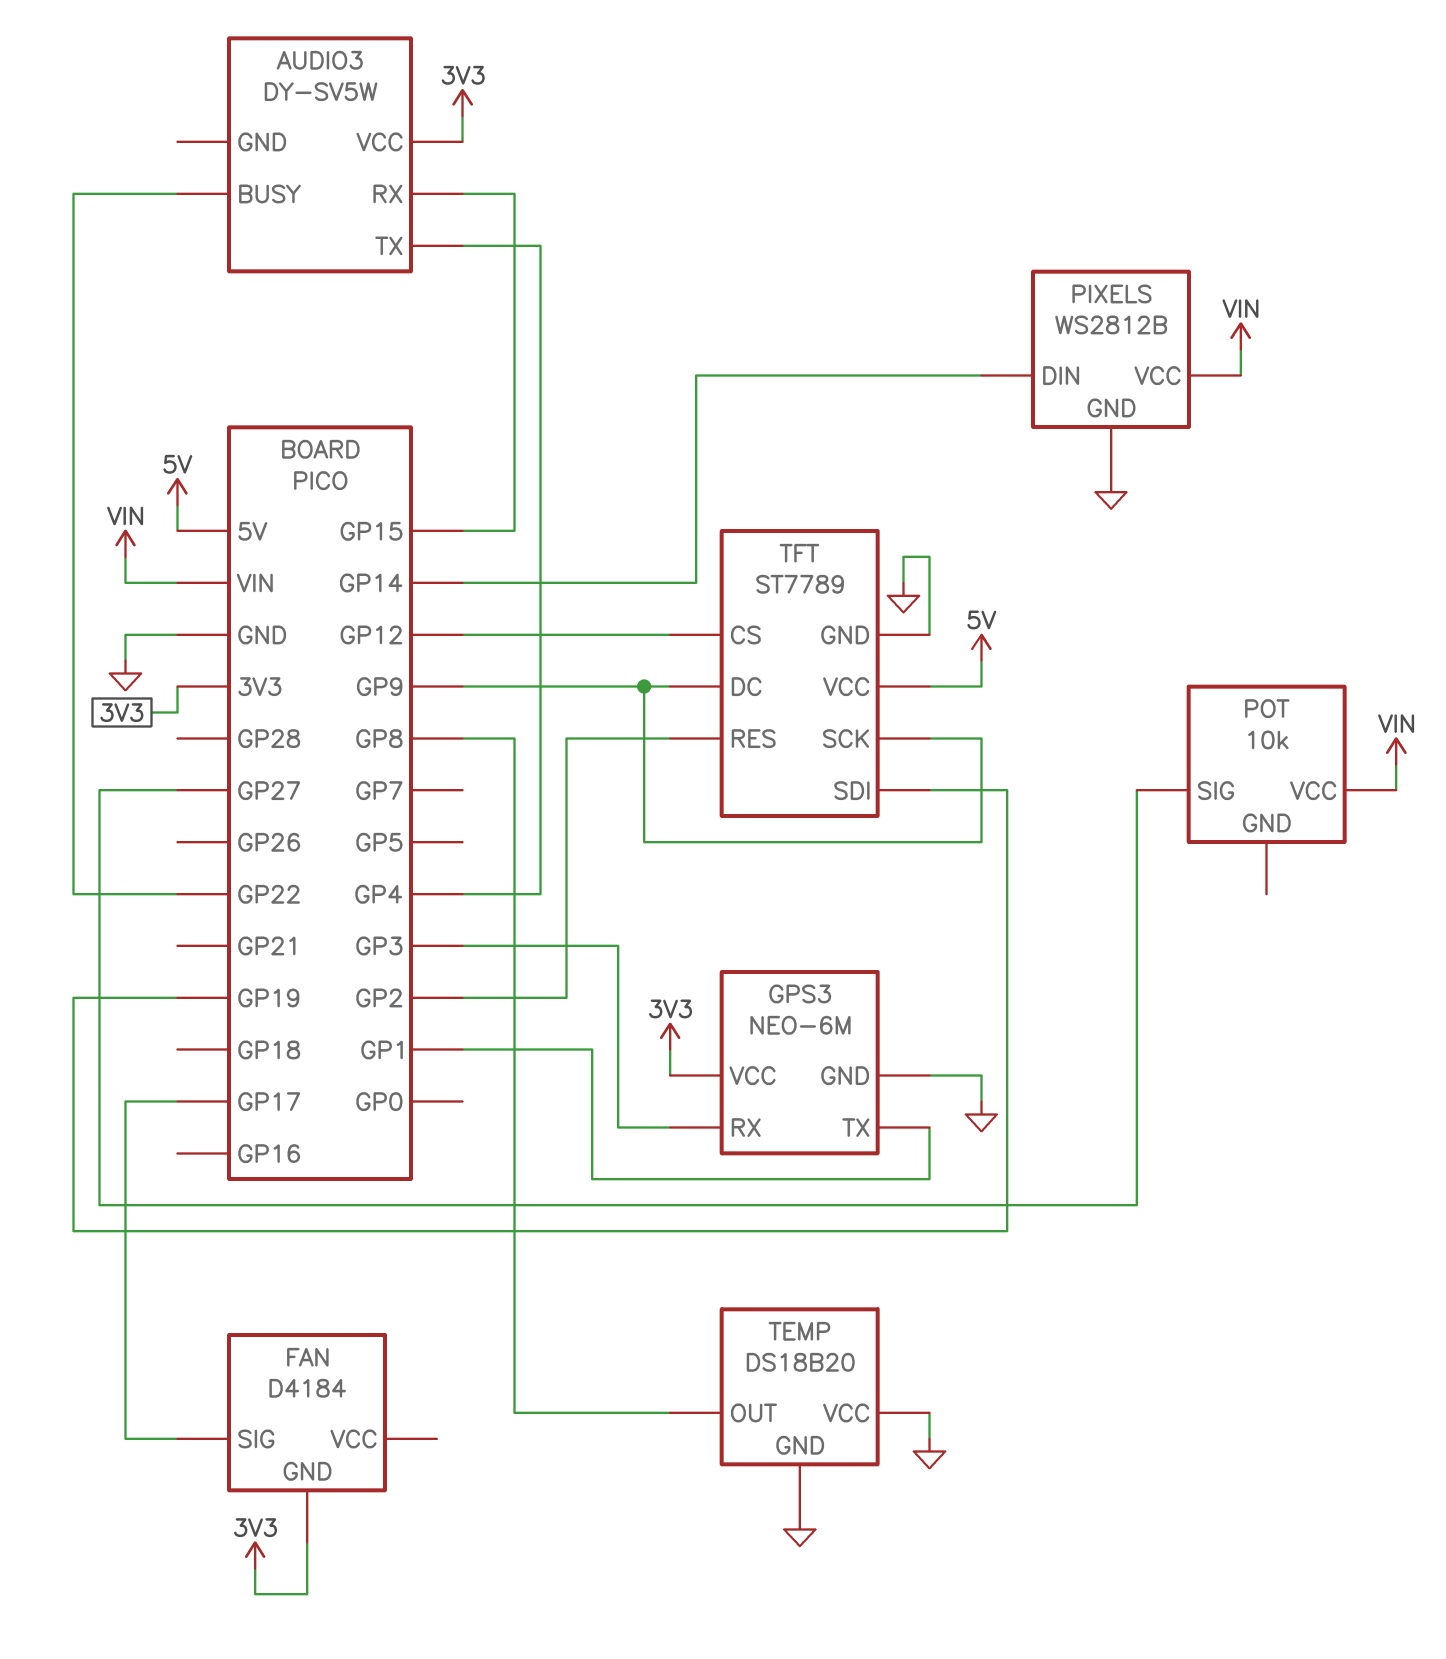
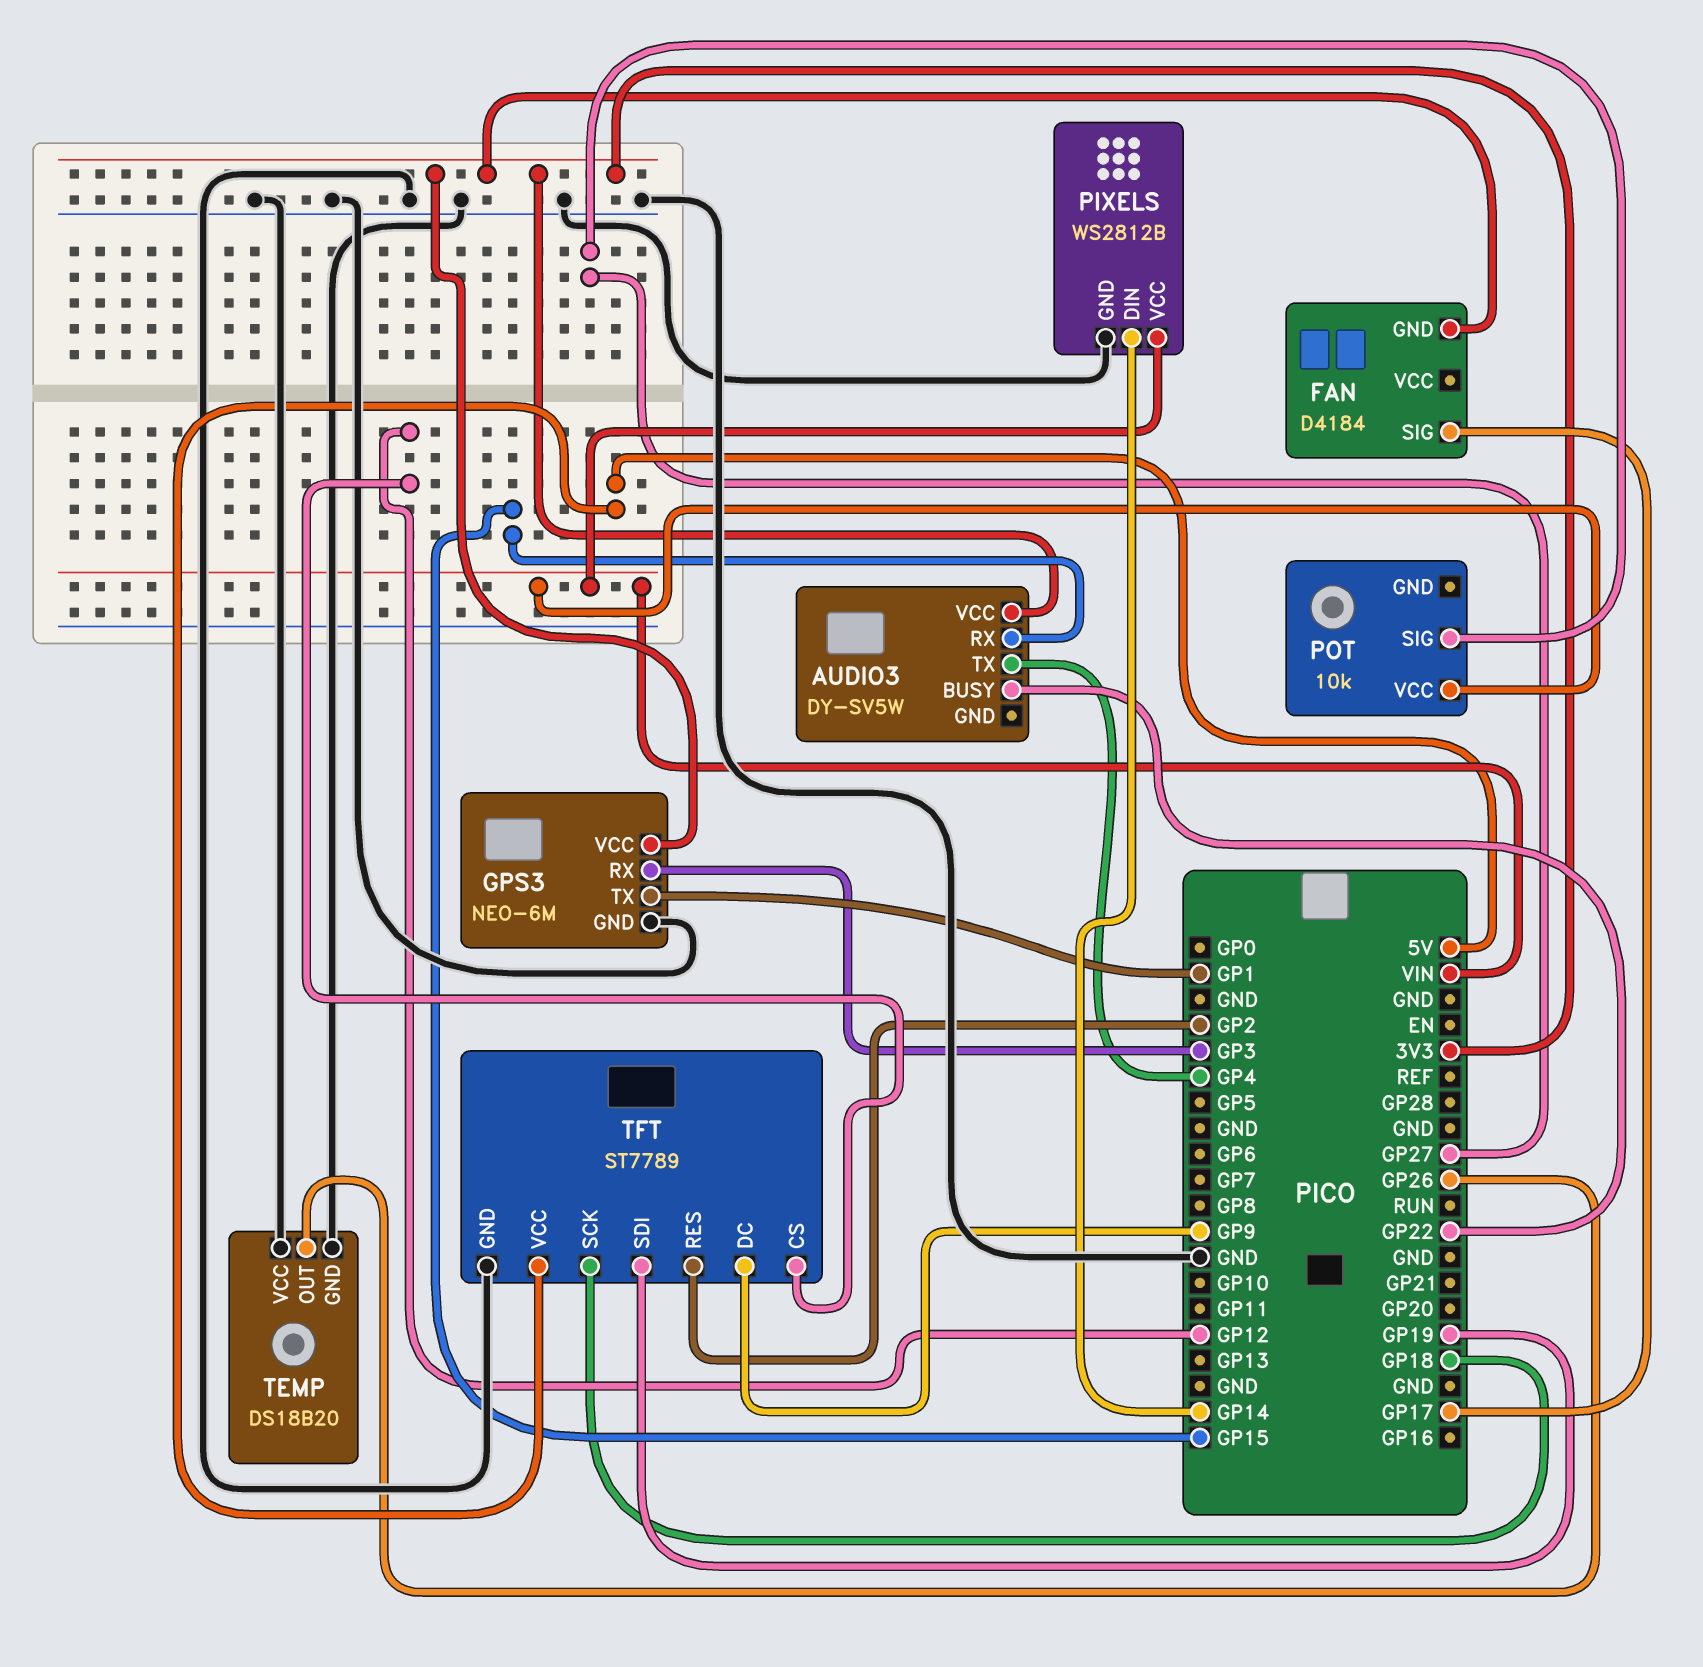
TEMP pin OUT: GP8 -> GP26
TFT pin SCK: GP9 -> GP18

